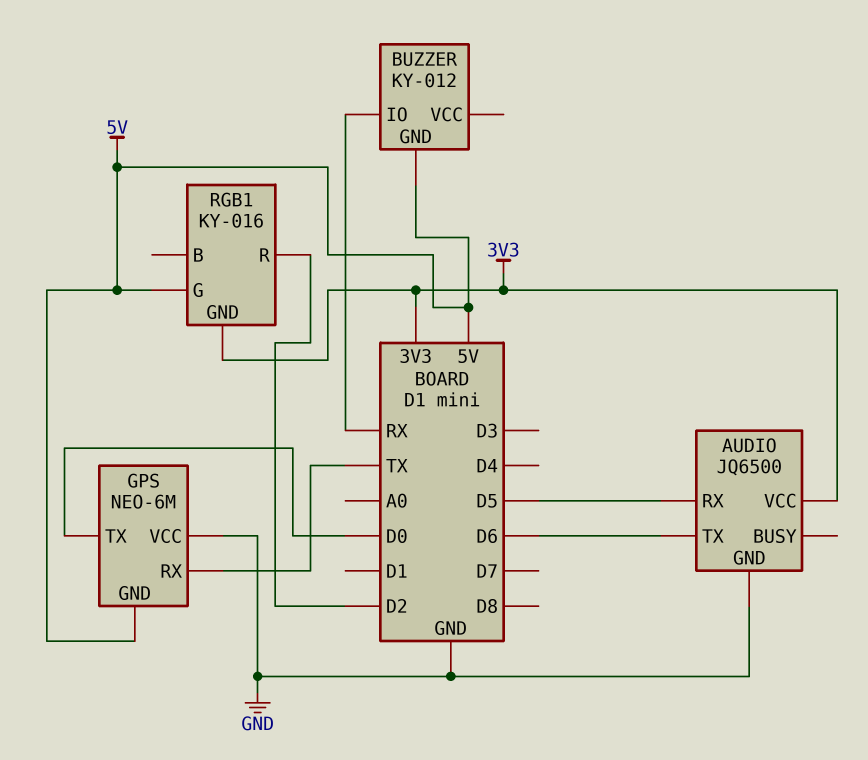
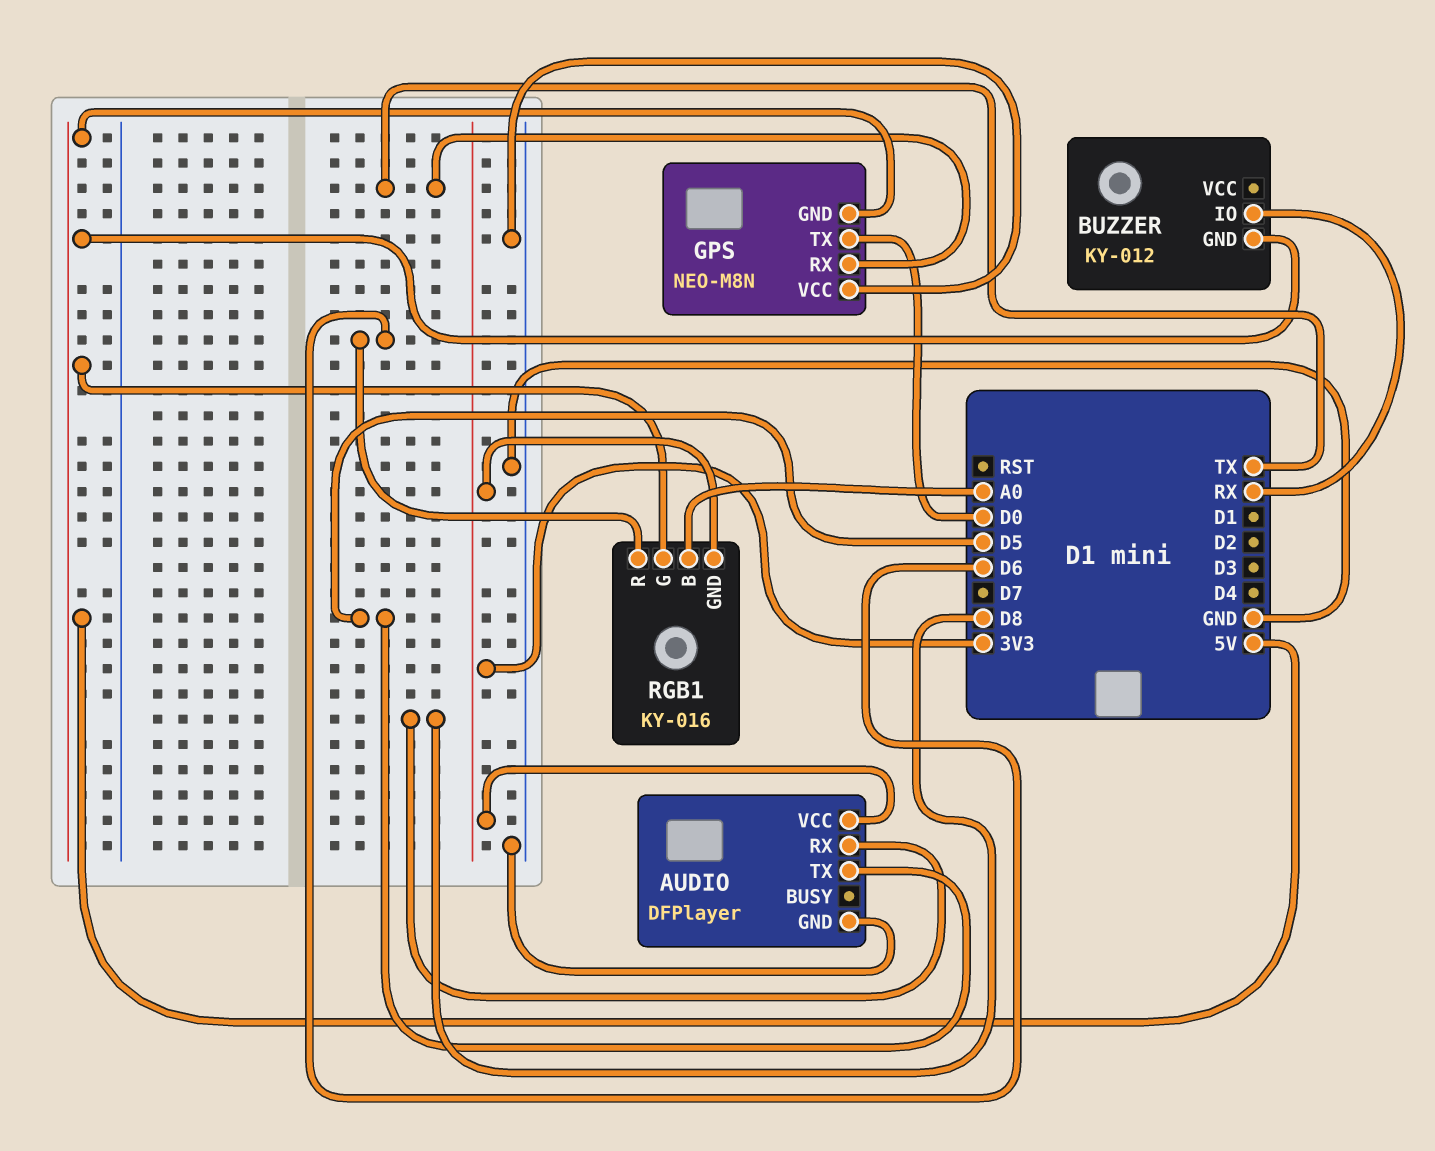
AUDIO: JQ6500 -> DFPlayer
AUDIO pin RX: D5 -> D8
AUDIO pin TX: D6 -> D5
GPS: NEO-6M -> NEO-M8N
RGB1 pin B: none -> A0
RGB1 pin R: D2 -> D6

